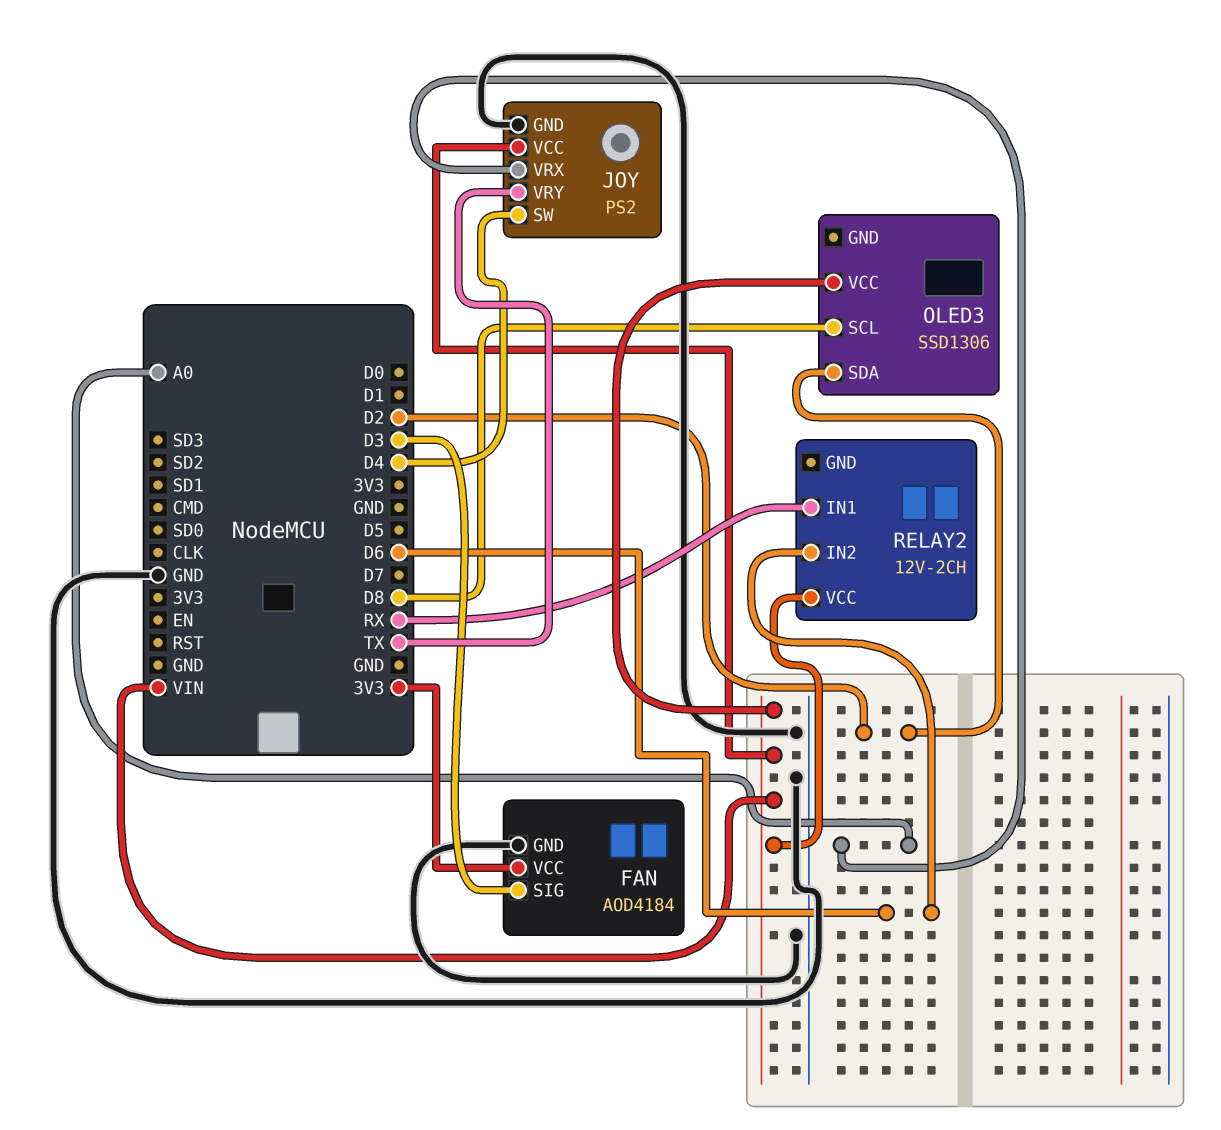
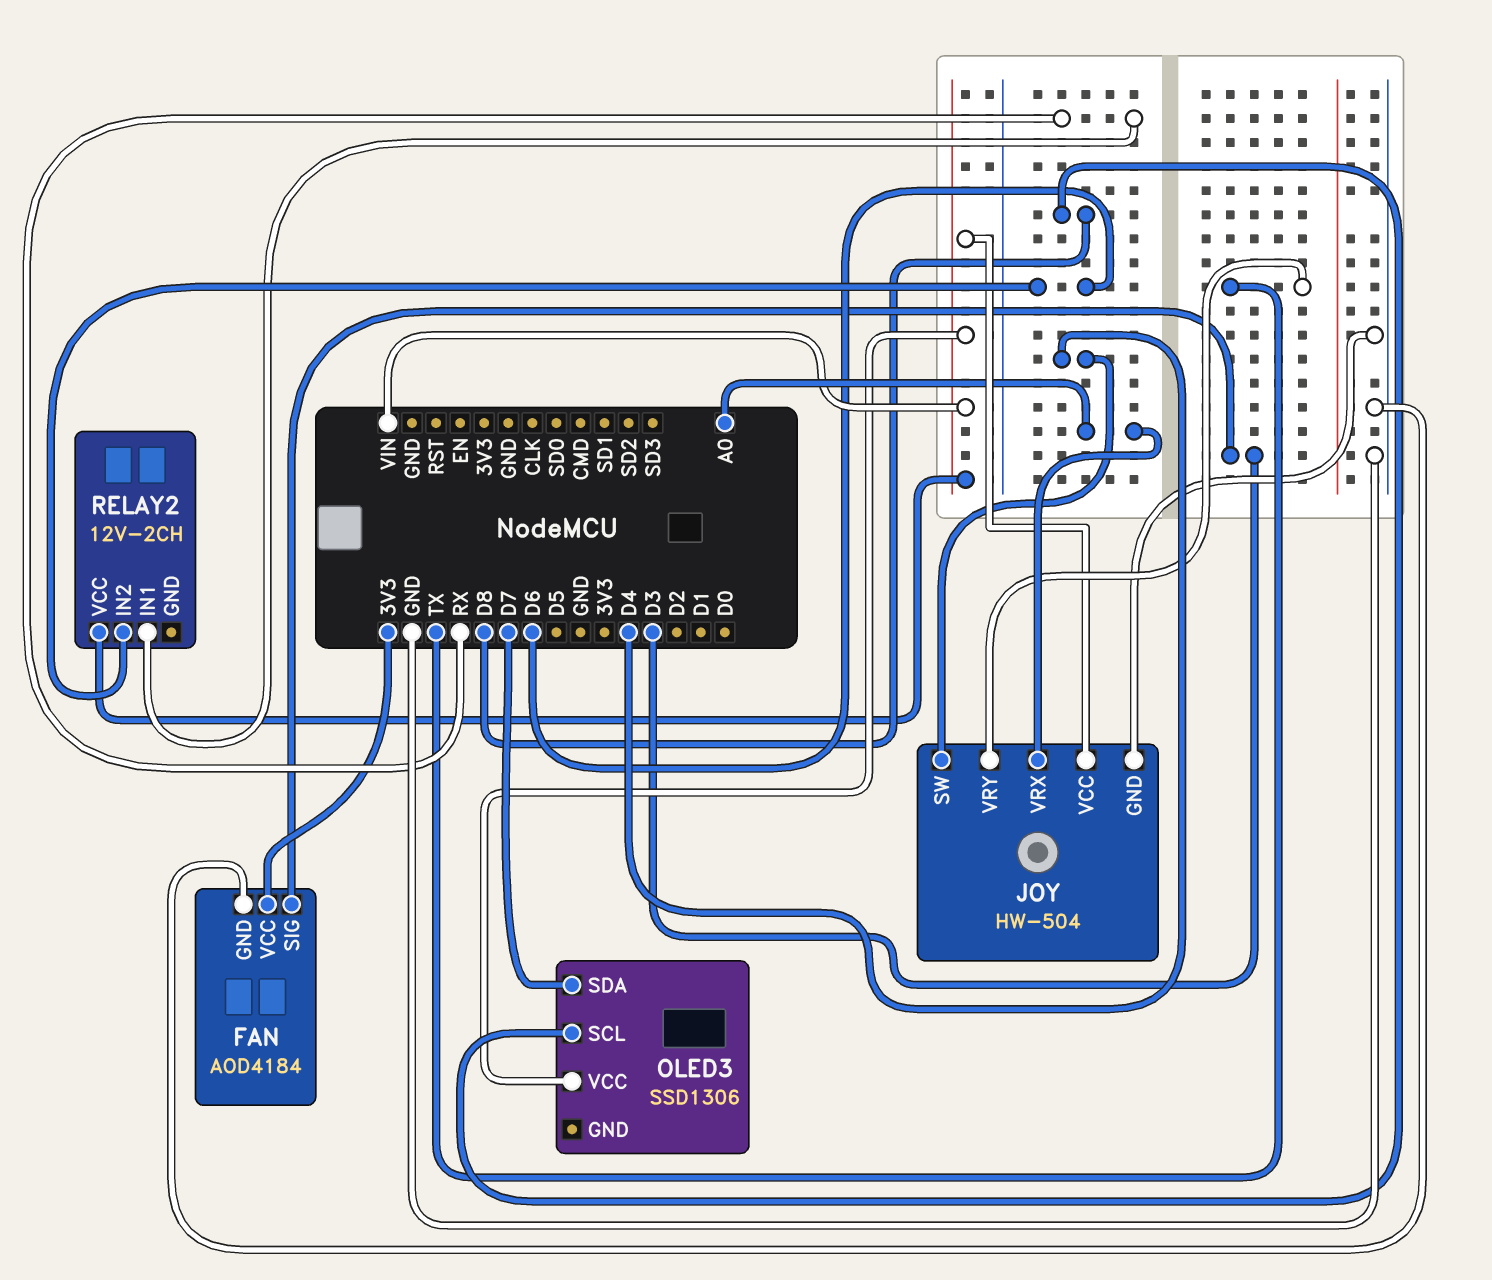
JOY: PS2 -> HW-504
OLED3 pin SDA: D2 -> D7

